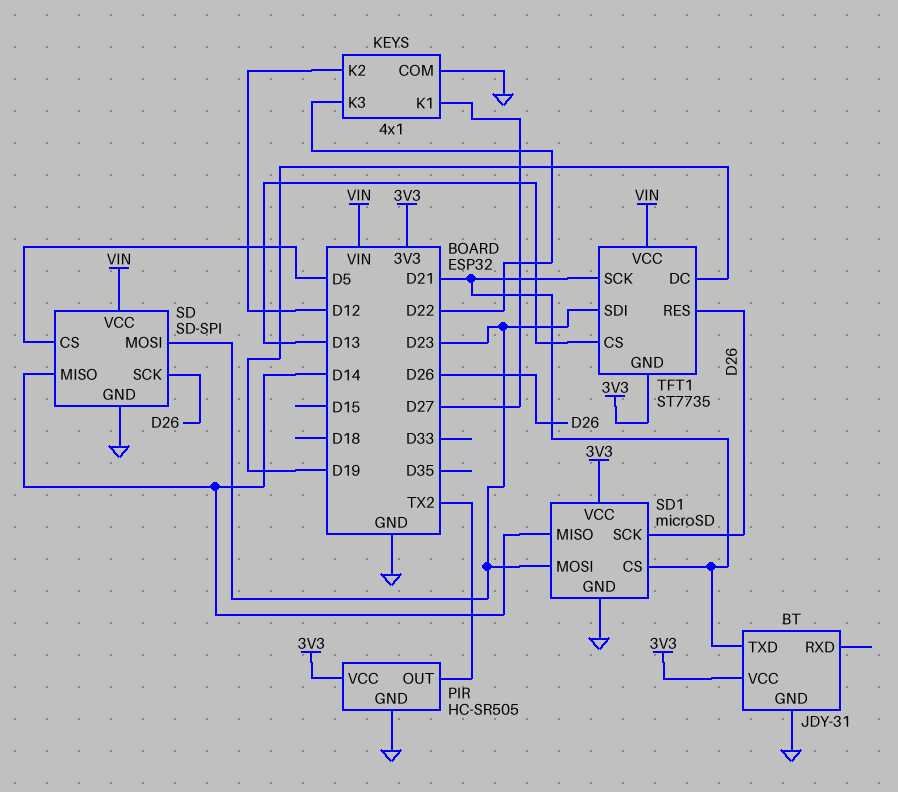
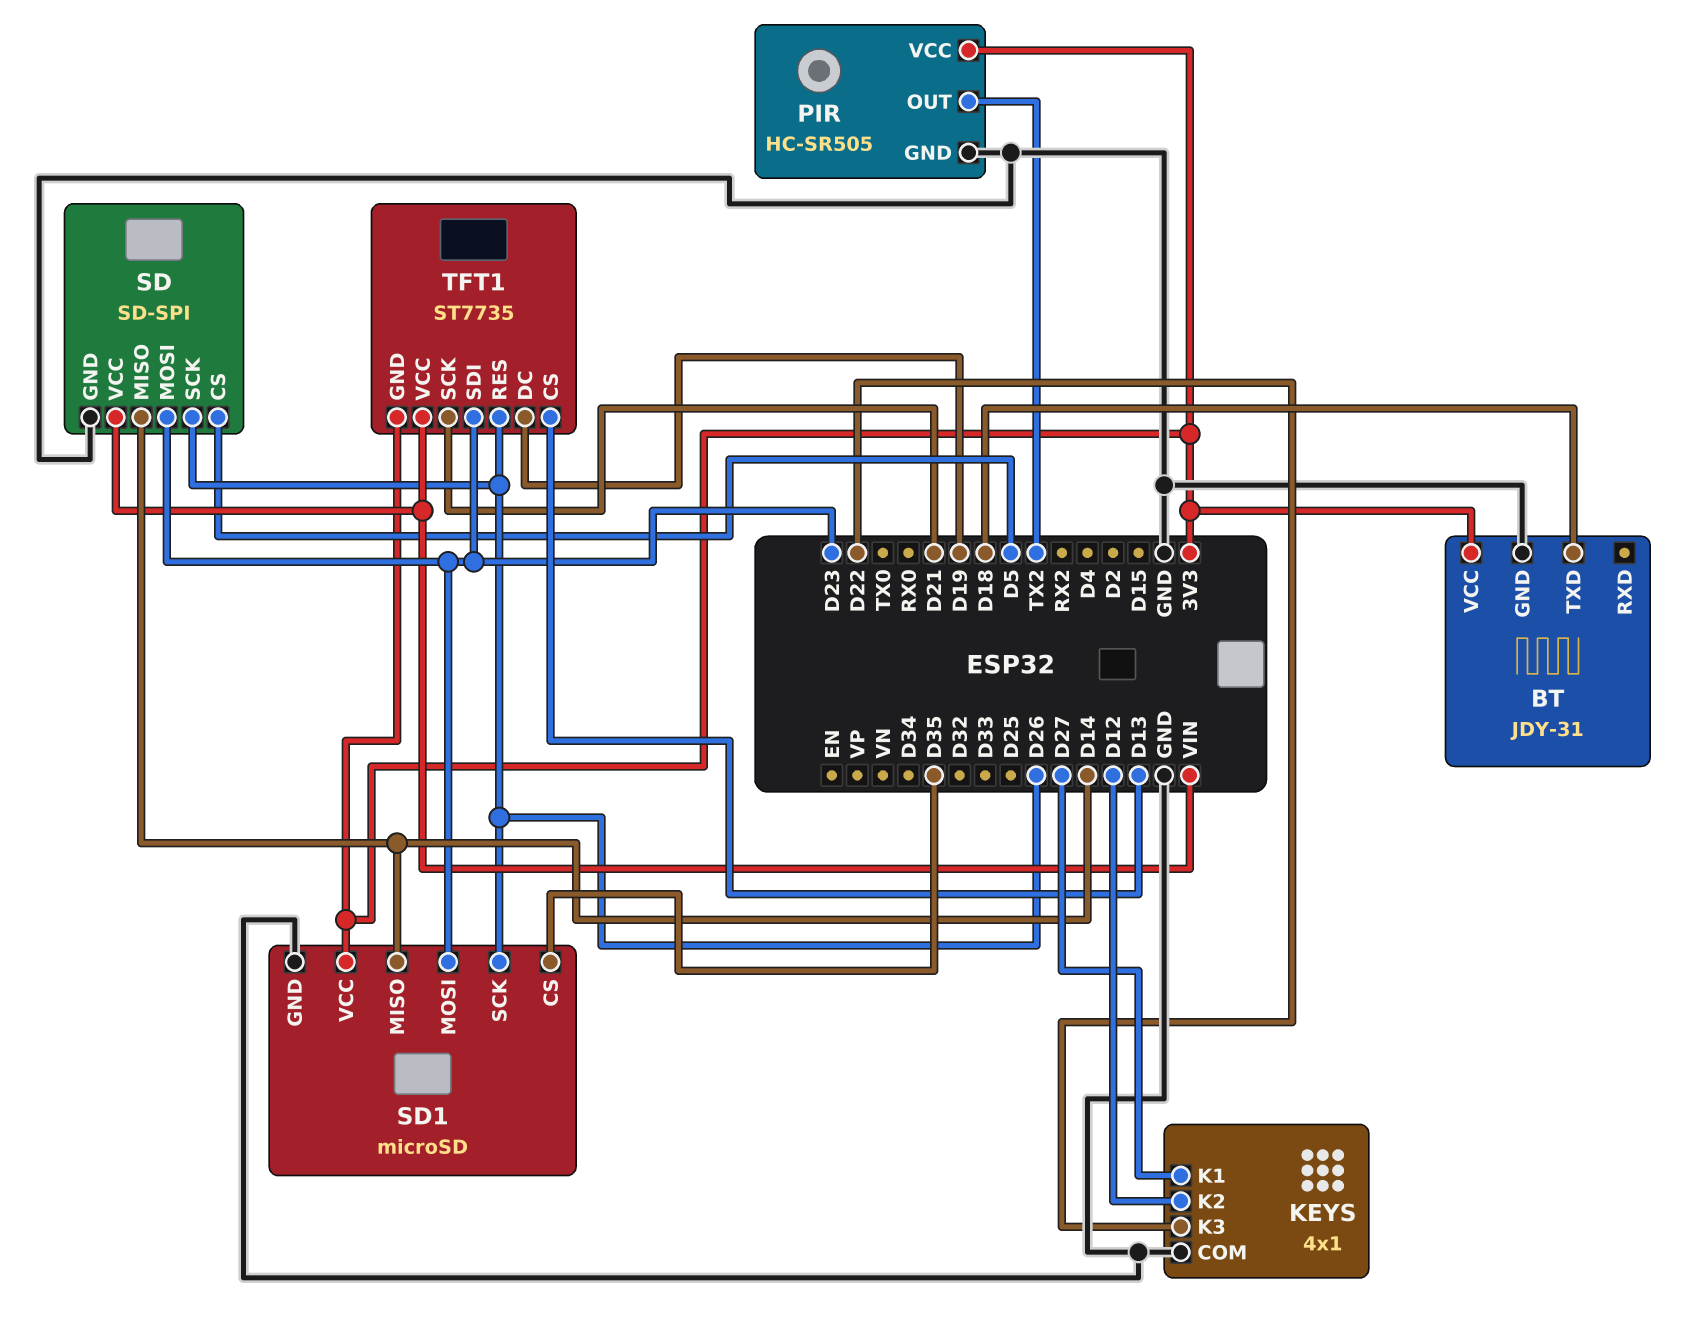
BT pin TXD: D21 -> D18
SD1 pin CS: D21 -> D35

